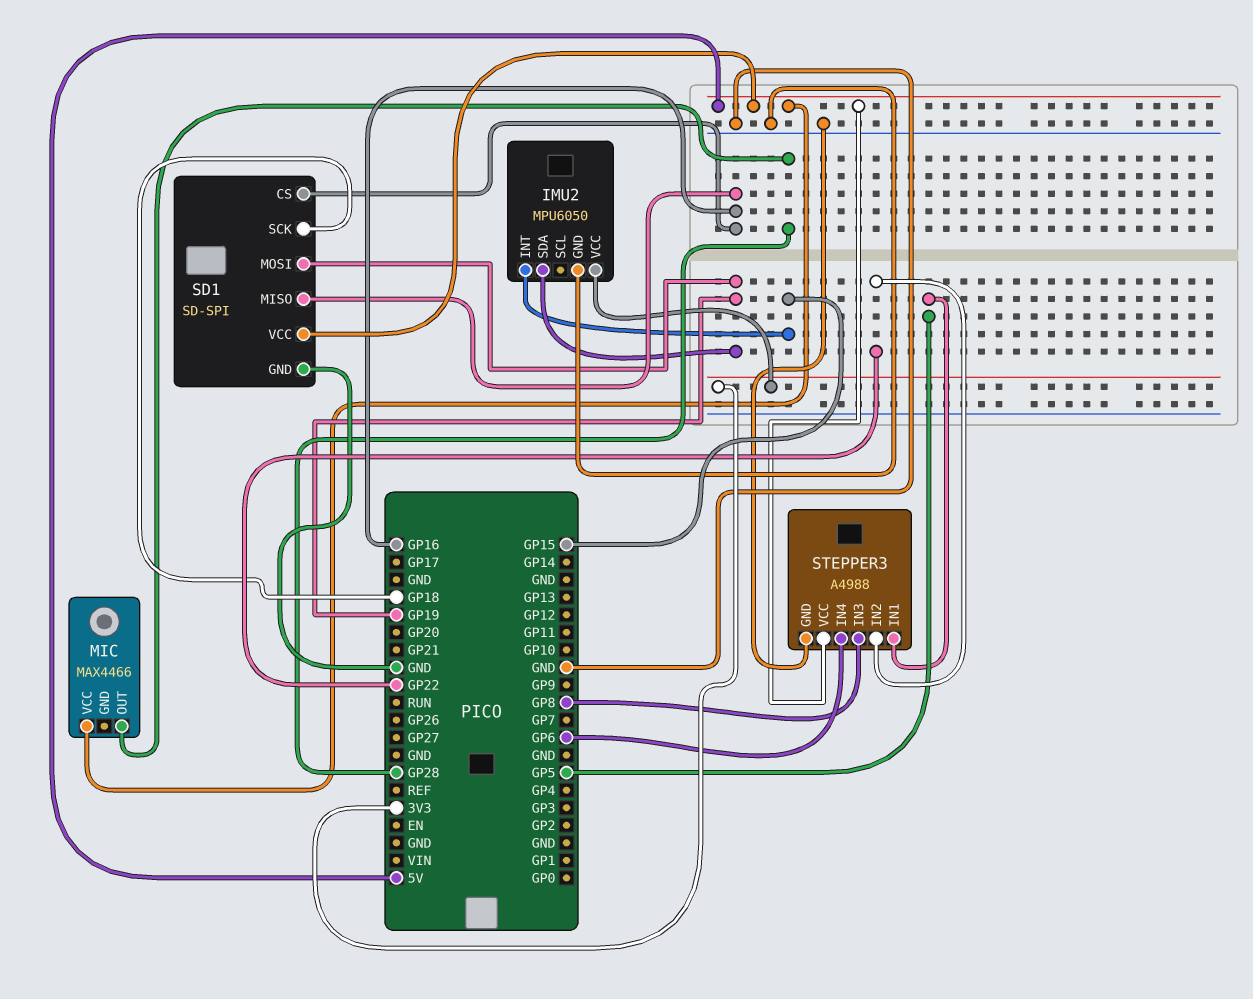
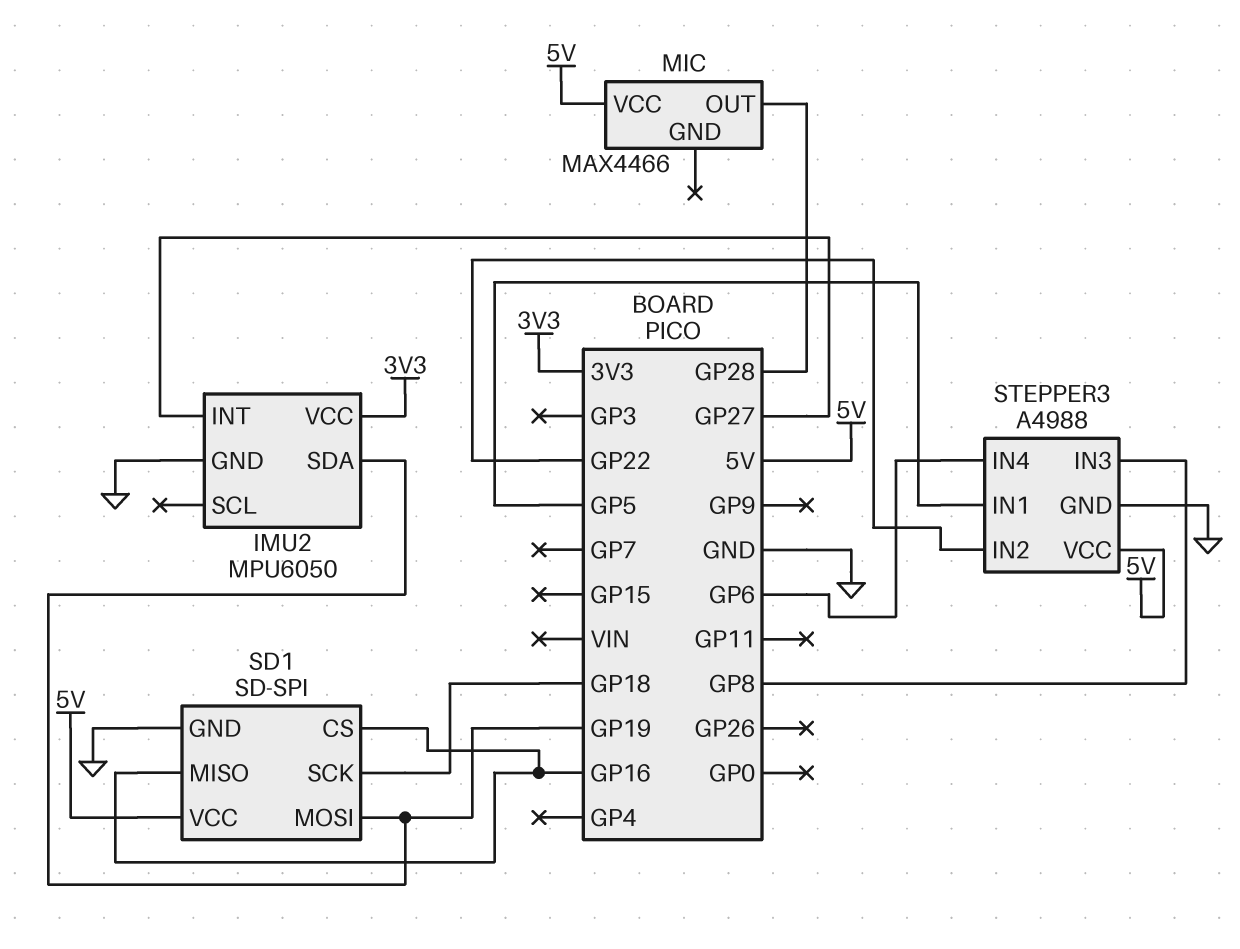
IMU2 pin INT: GP15 -> GP27

